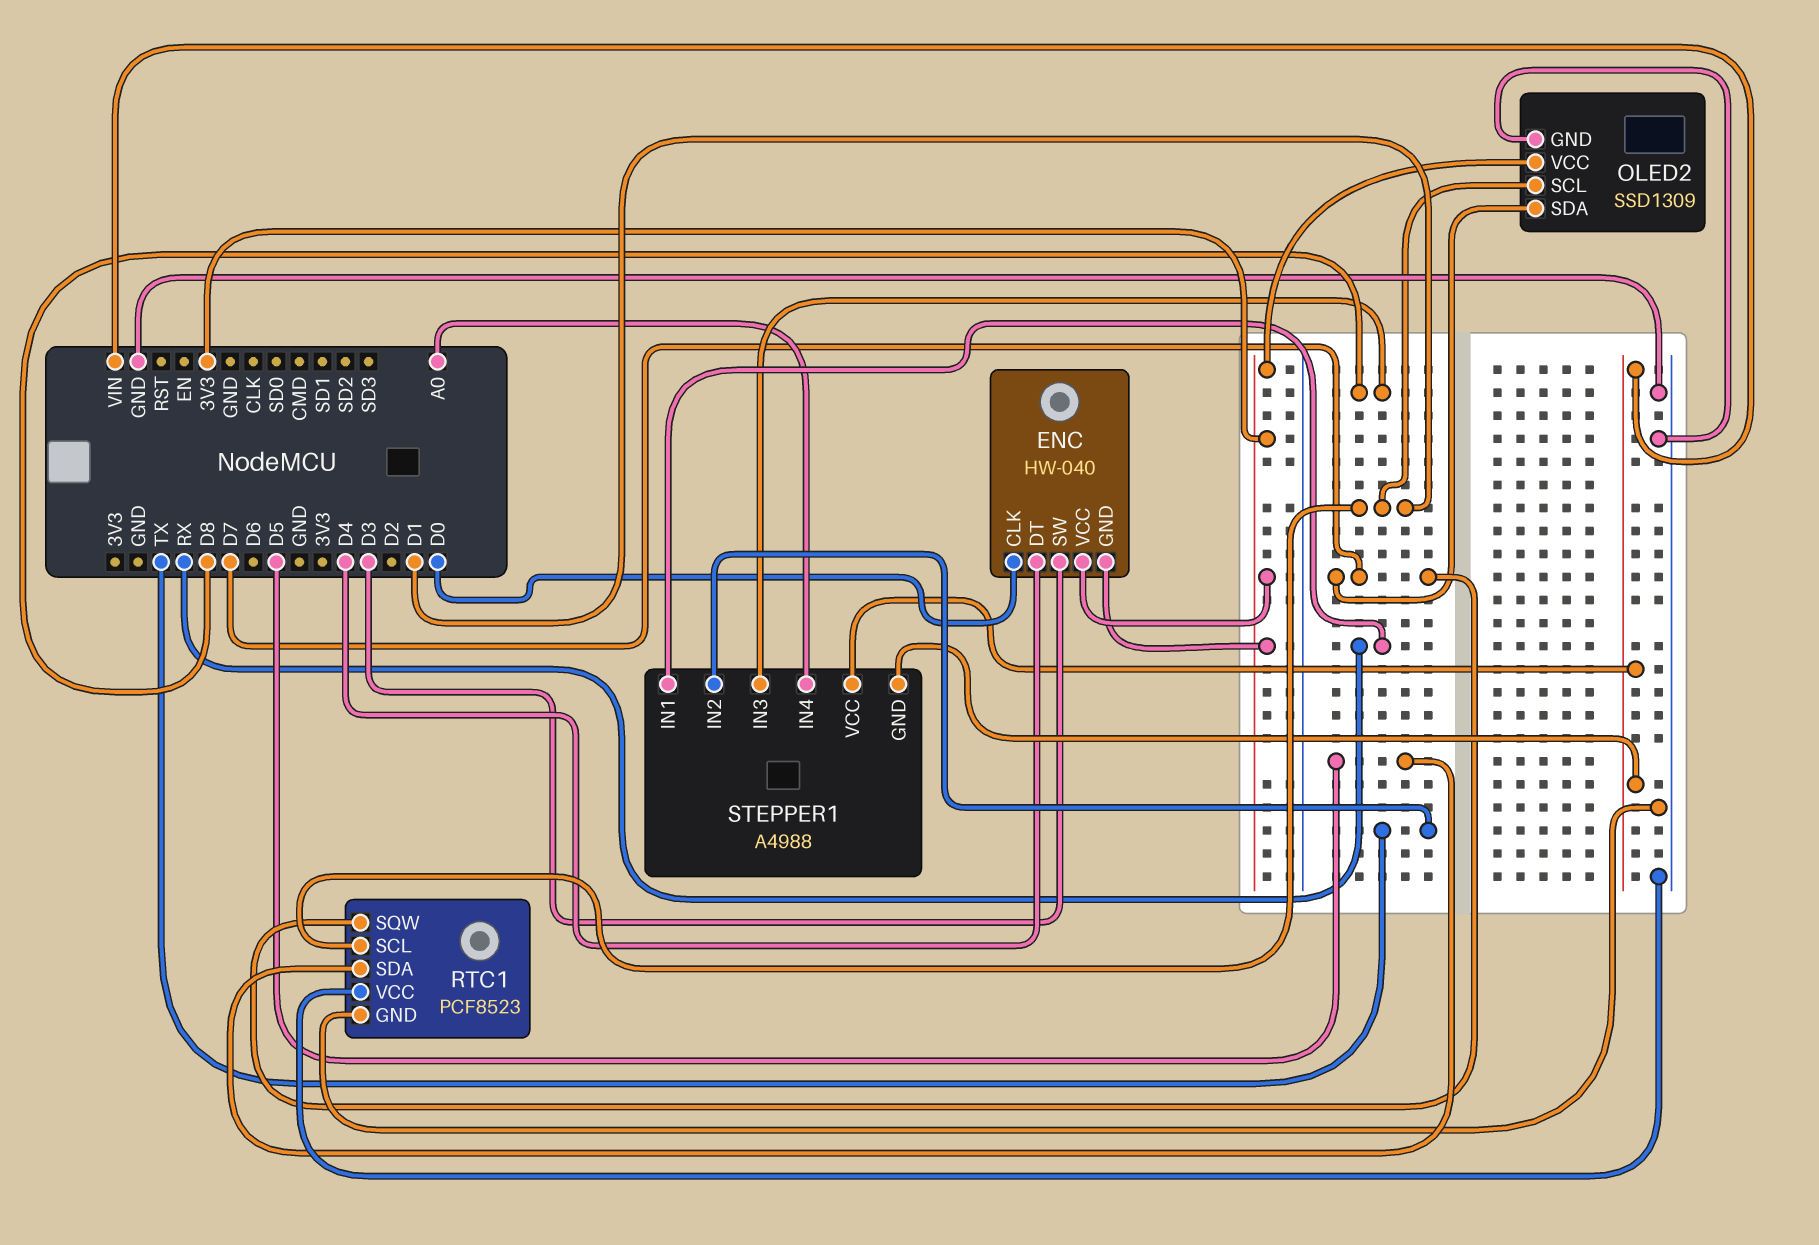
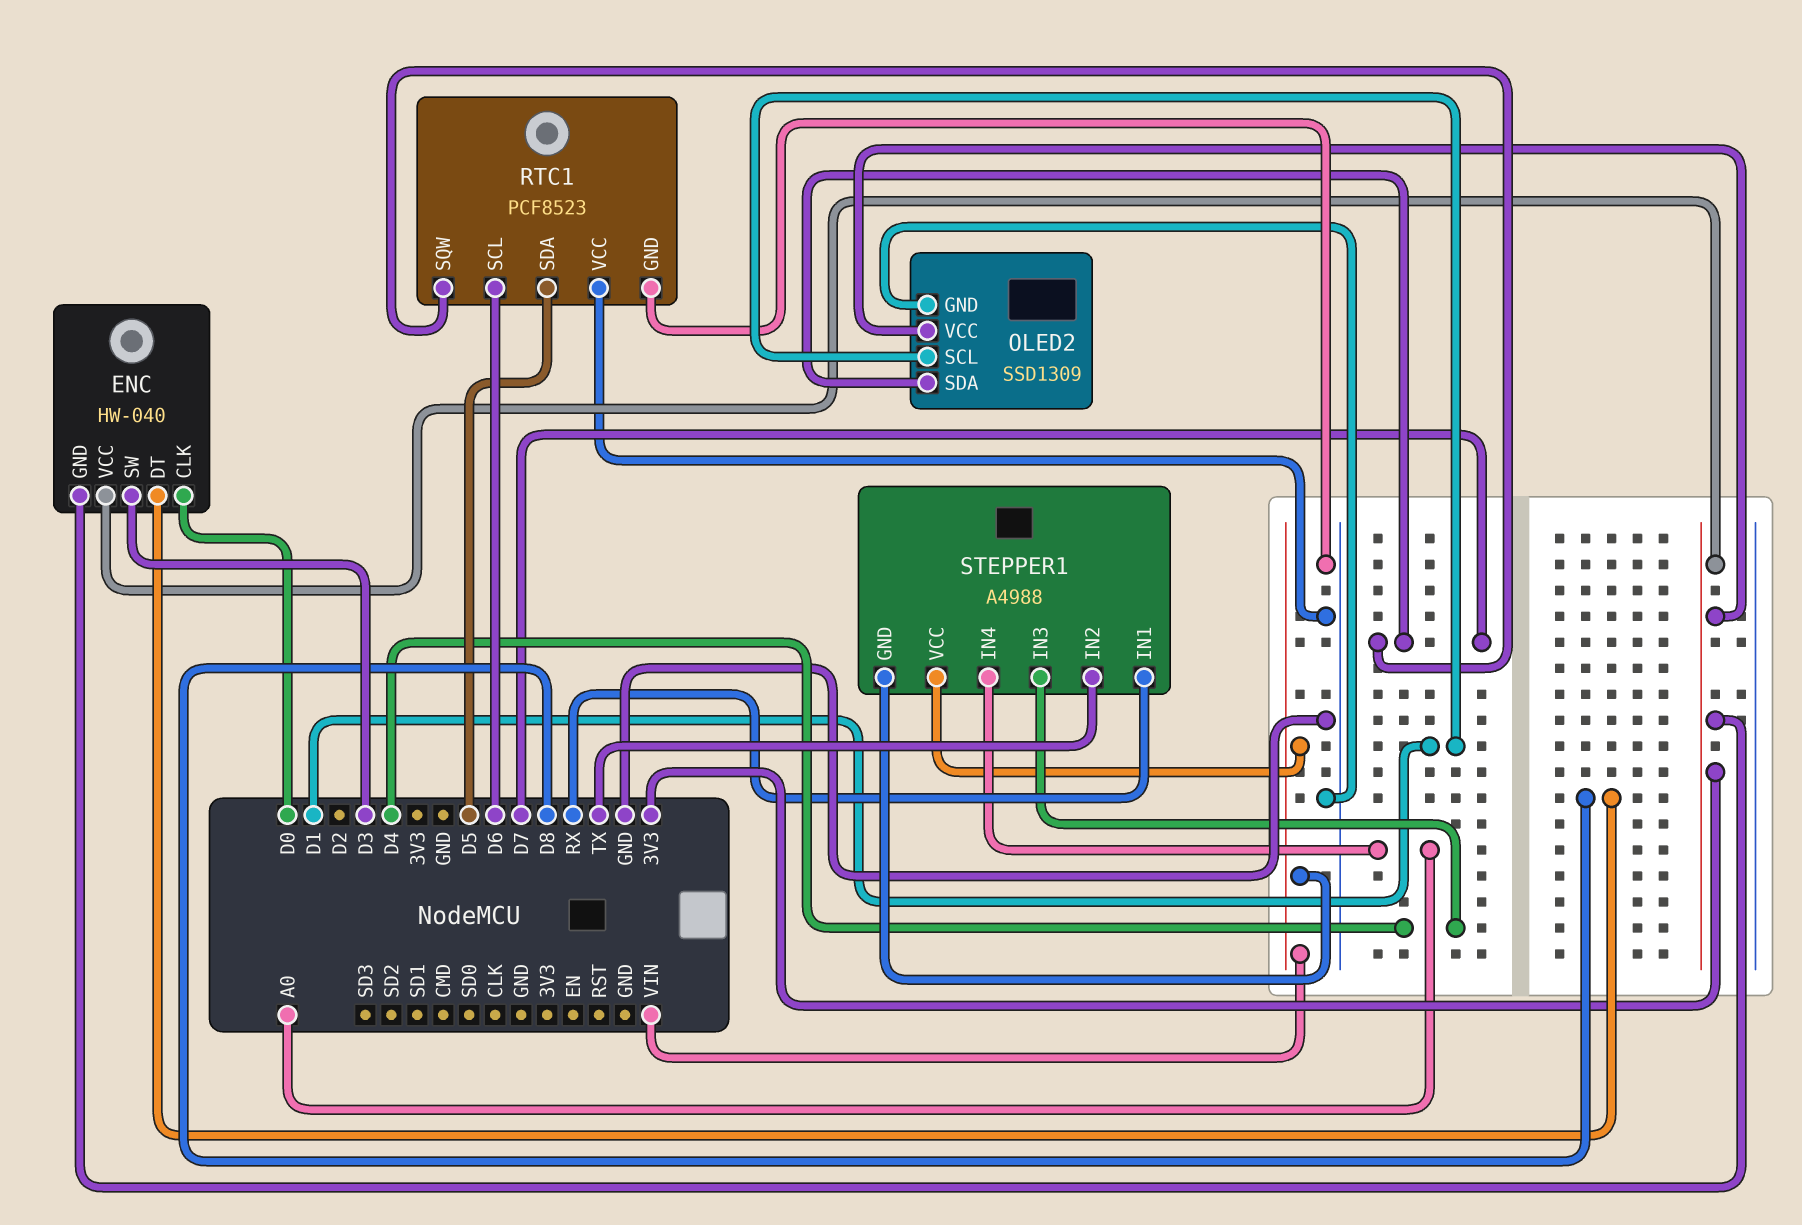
ENC pin DT: D4 -> D8
RTC1 pin SCL: D1 -> D6
STEPPER1 pin IN3: D8 -> D4

